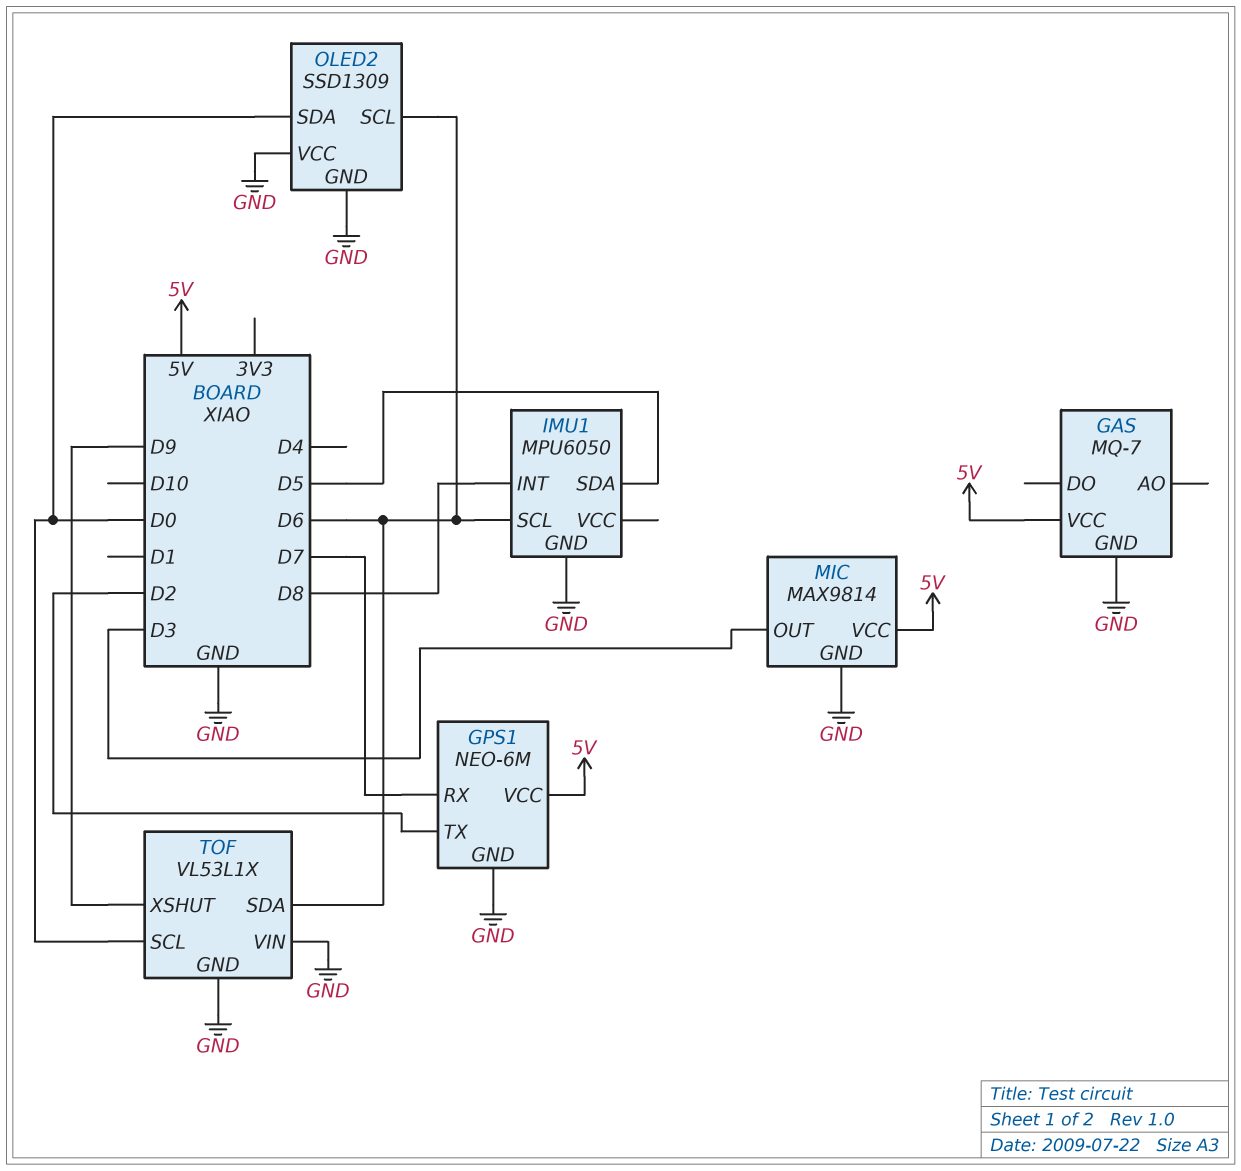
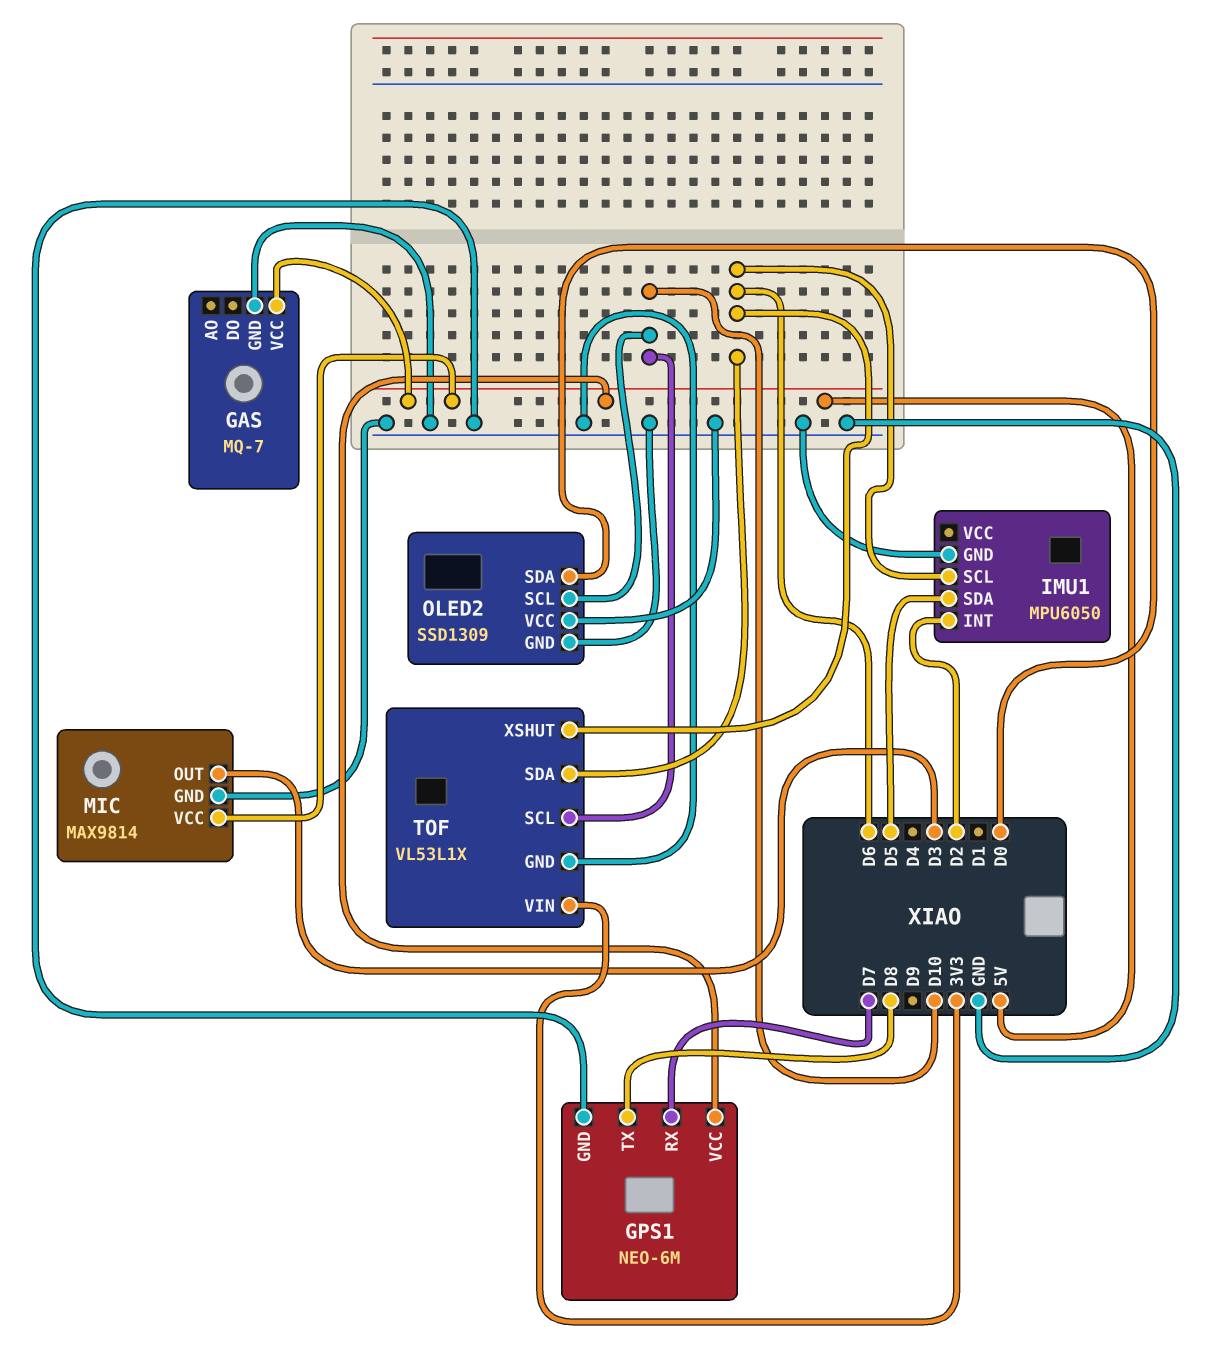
GPS1 pin TX: D2 -> D8
IMU1 pin INT: D8 -> D2
OLED2 pin SCL: D6 -> D10
TOF pin SCL: D0 -> D10
TOF pin VIN: GND -> 3V3
TOF pin XSHUT: D9 -> D6

